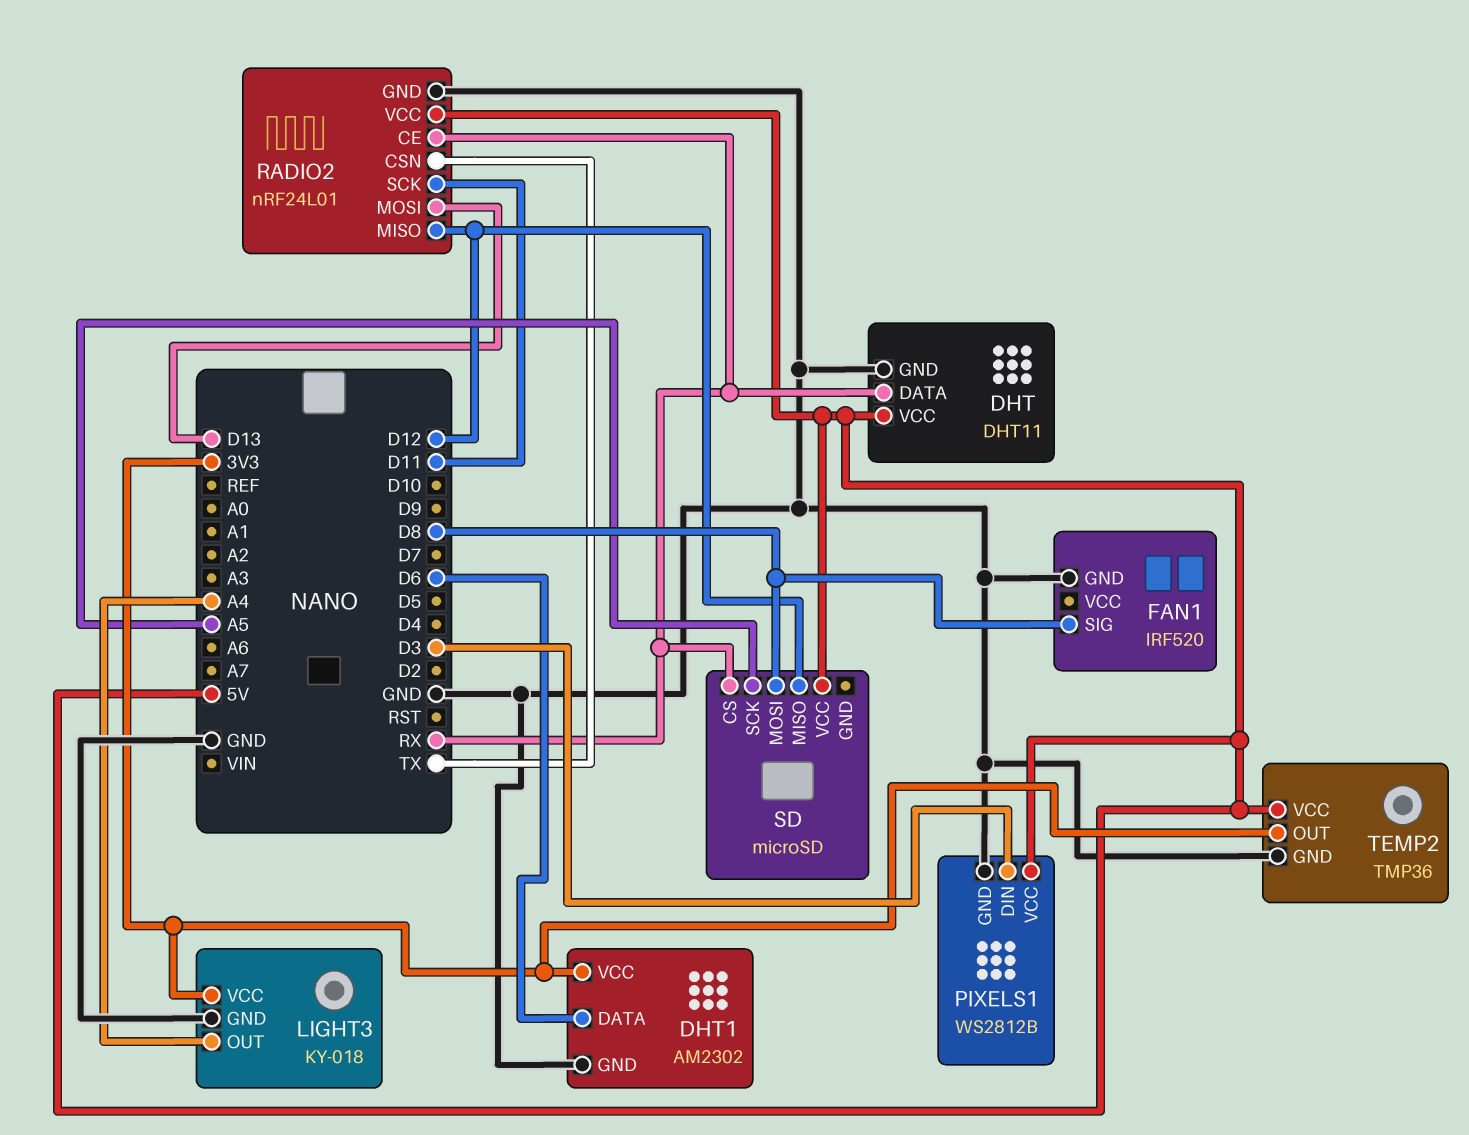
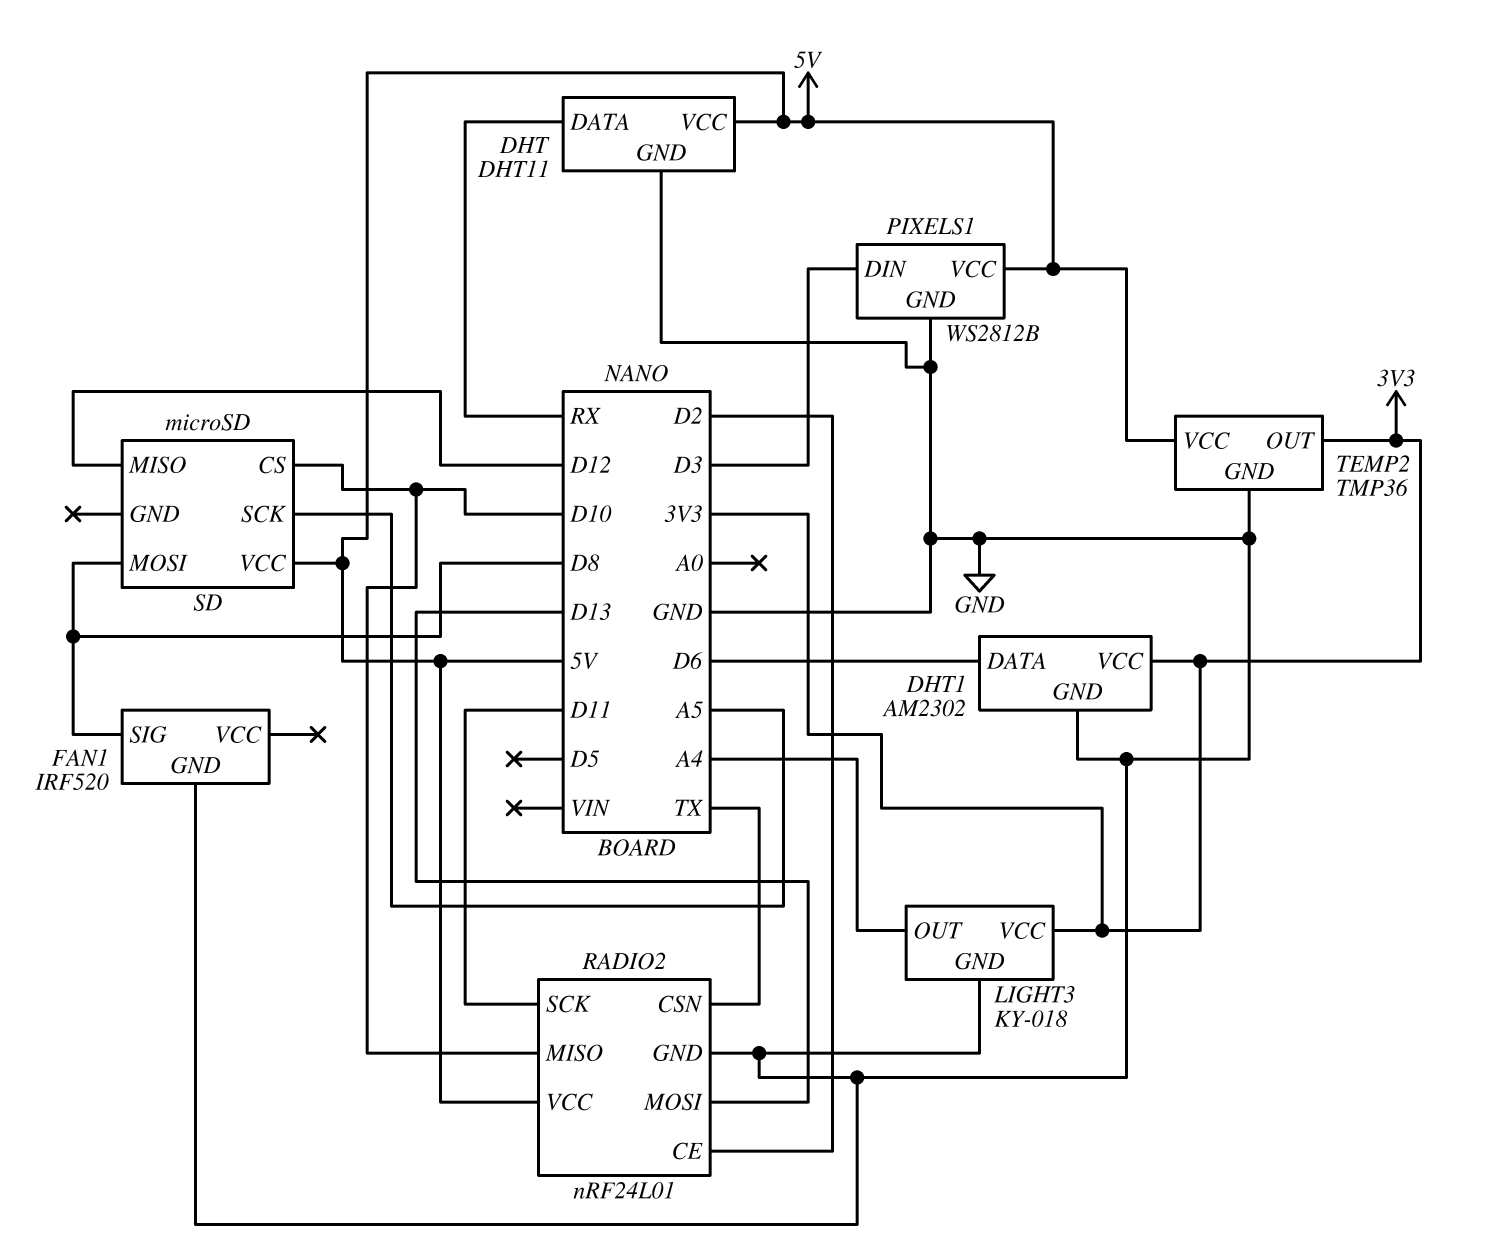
RADIO2 pin CE: RX -> D2
RADIO2 pin MISO: D12 -> D10
SD pin CS: RX -> D10

